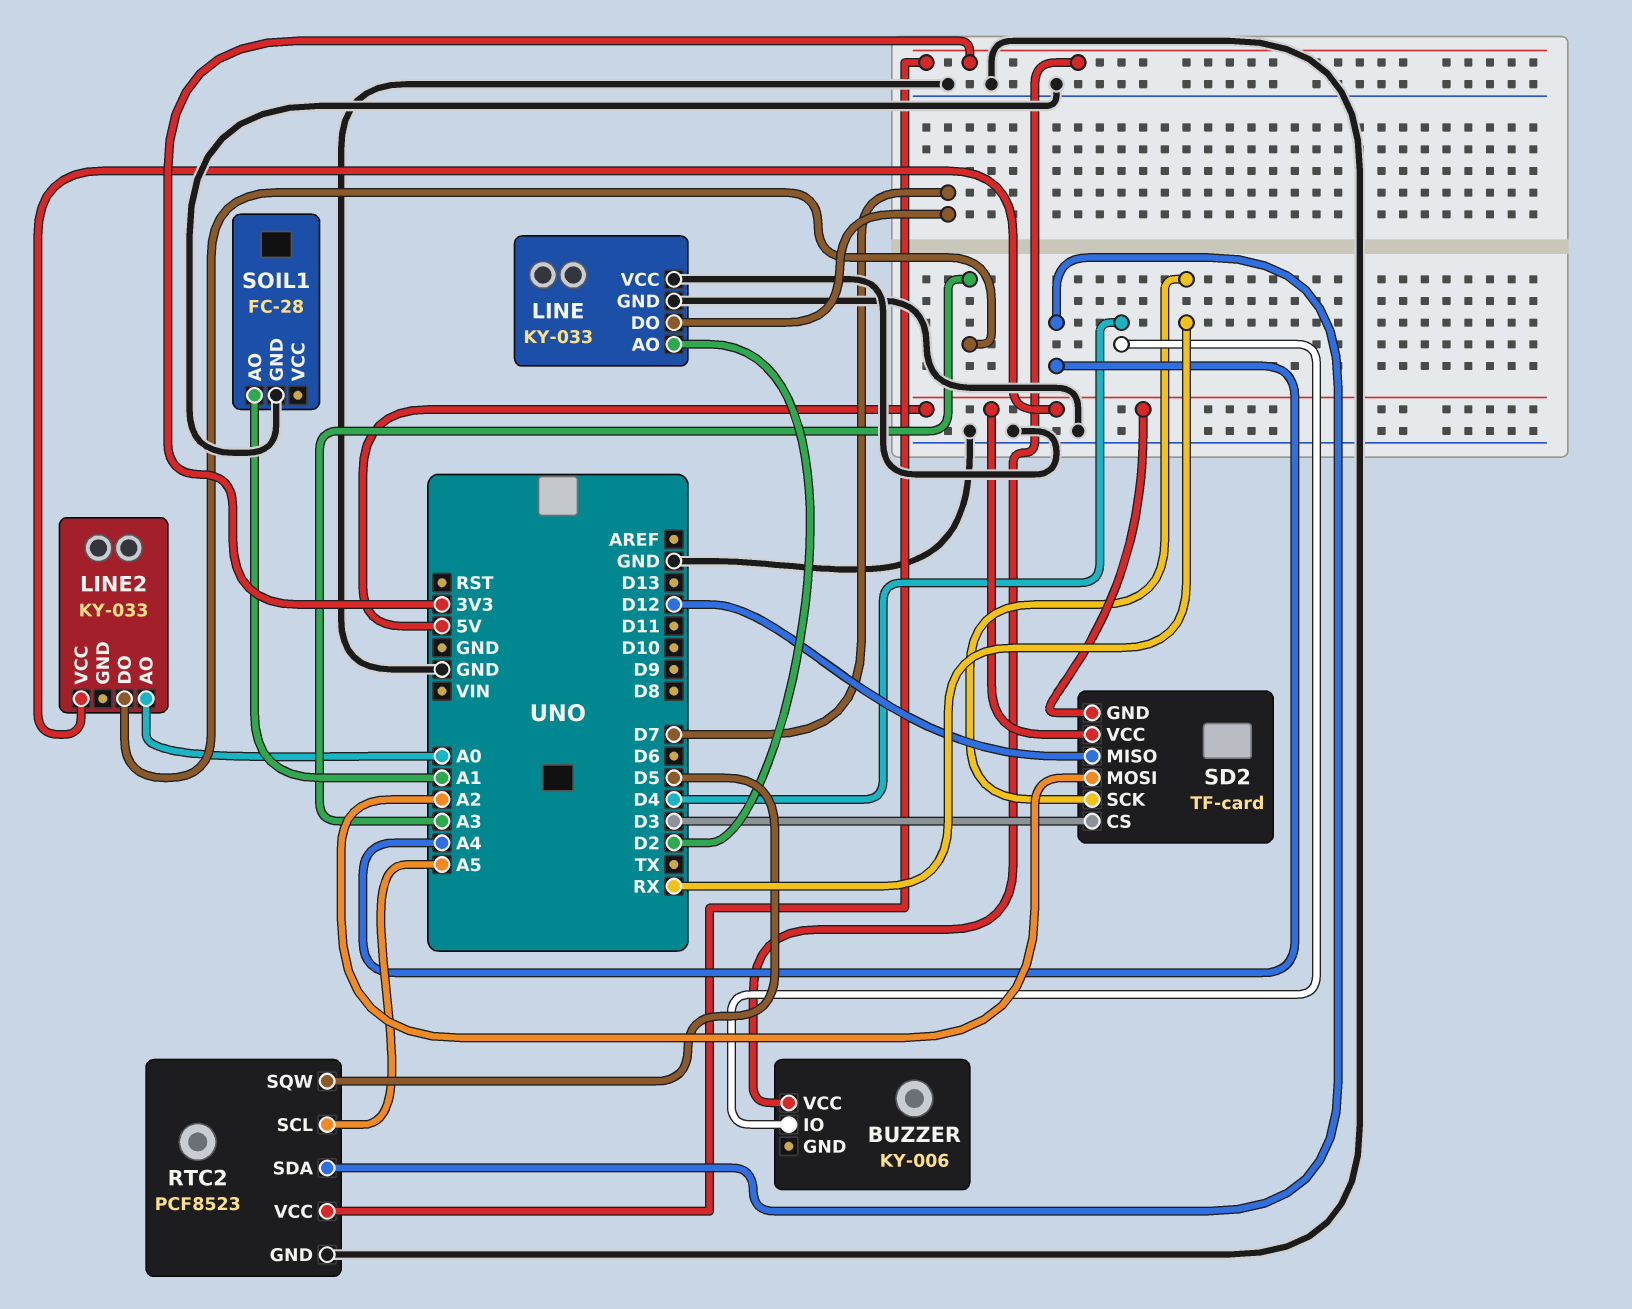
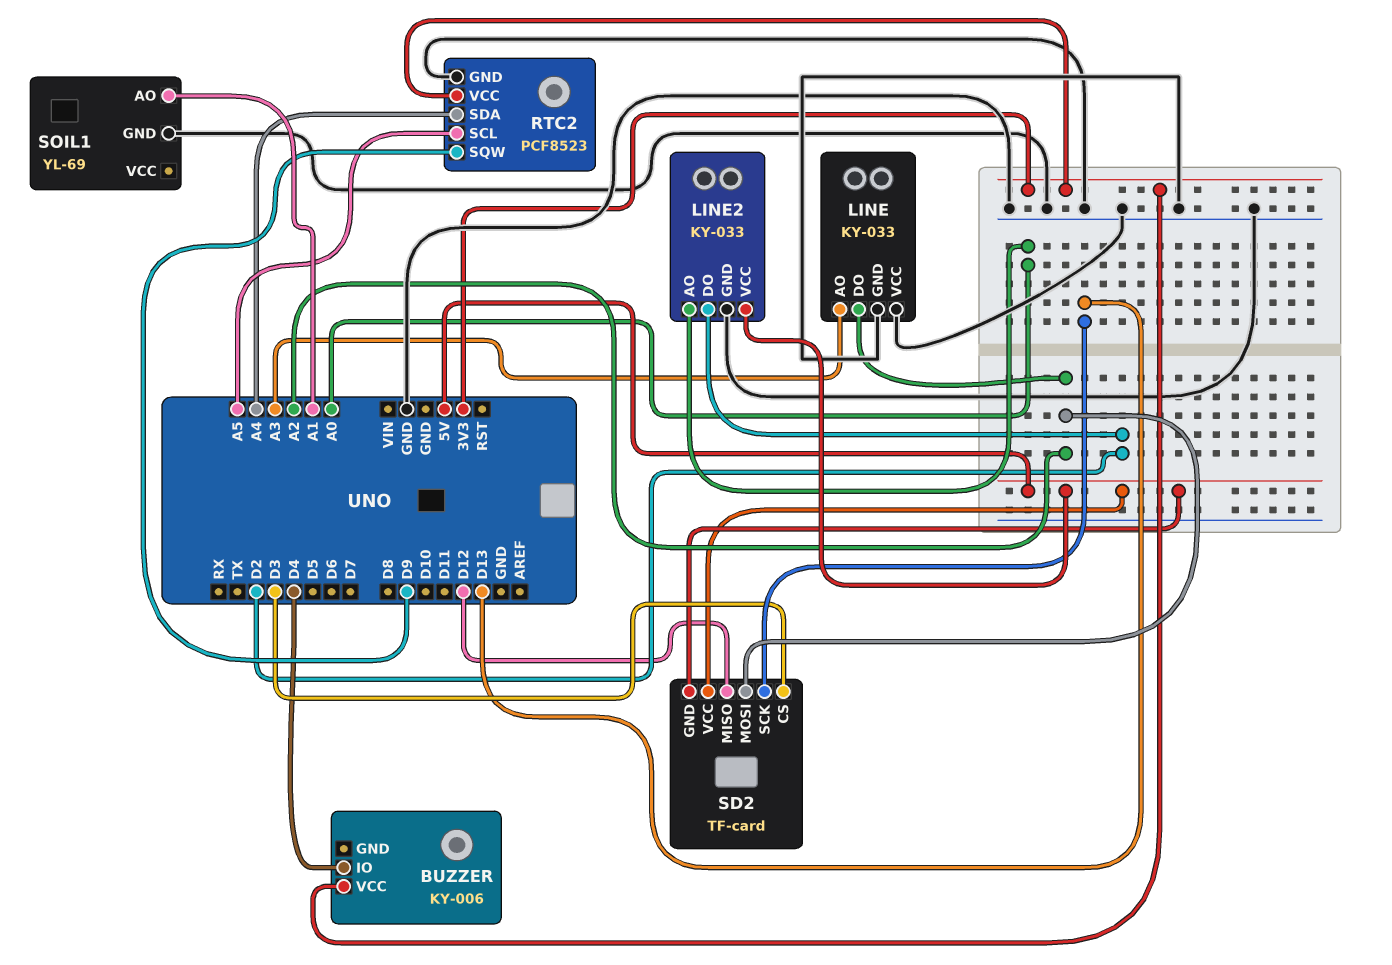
LINE pin AO: D2 -> A3
LINE pin DO: D7 -> A2
LINE2 pin DO: A3 -> D2
LINE2 pin GND: none -> GND
RTC2 pin SQW: D5 -> D9
SD2 pin SCK: RX -> D13
SOIL1: FC-28 -> YL-69

